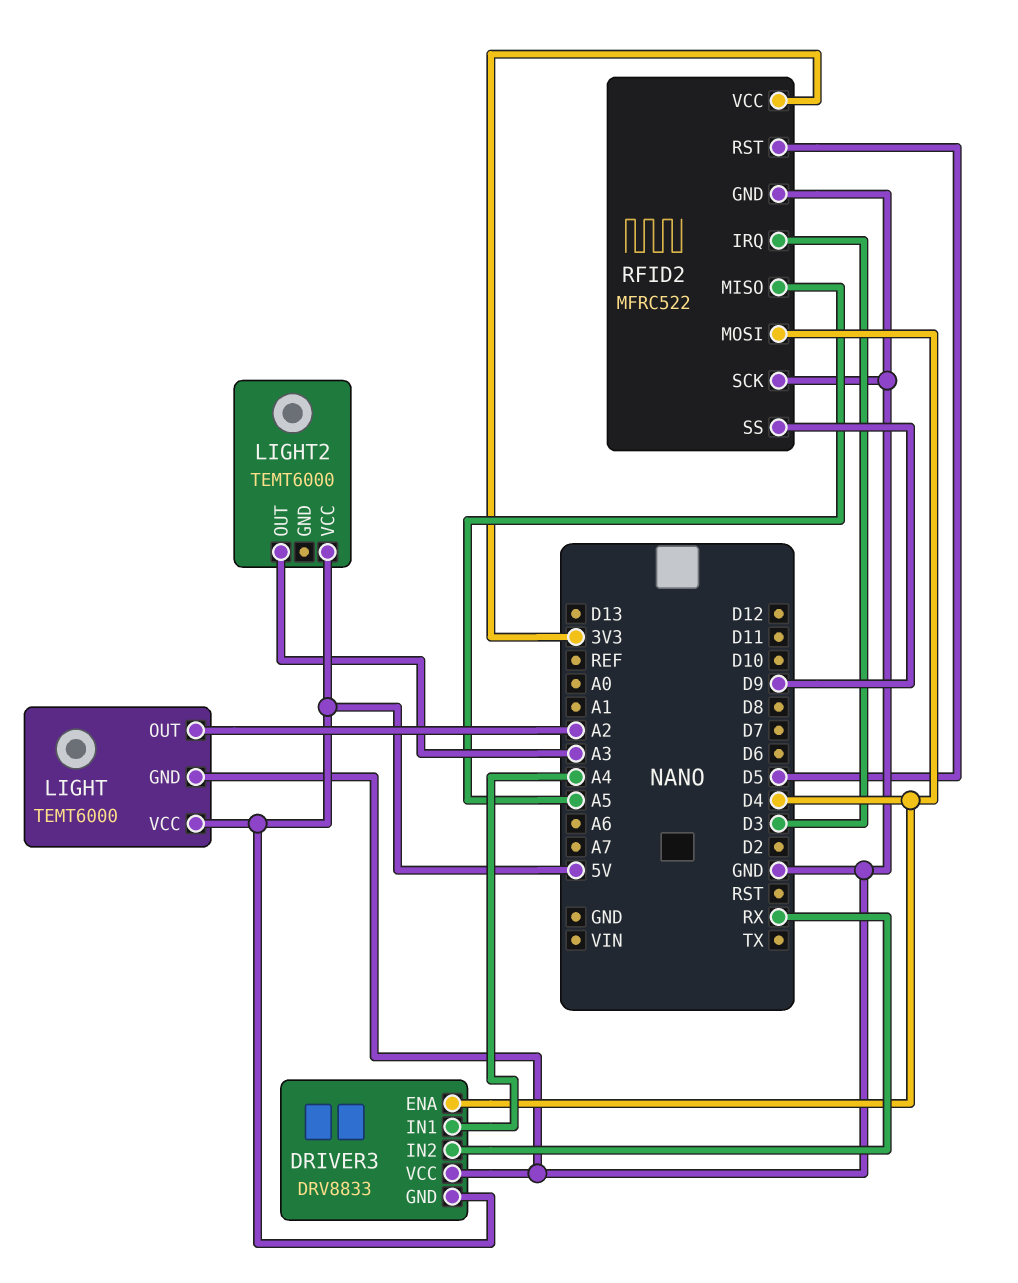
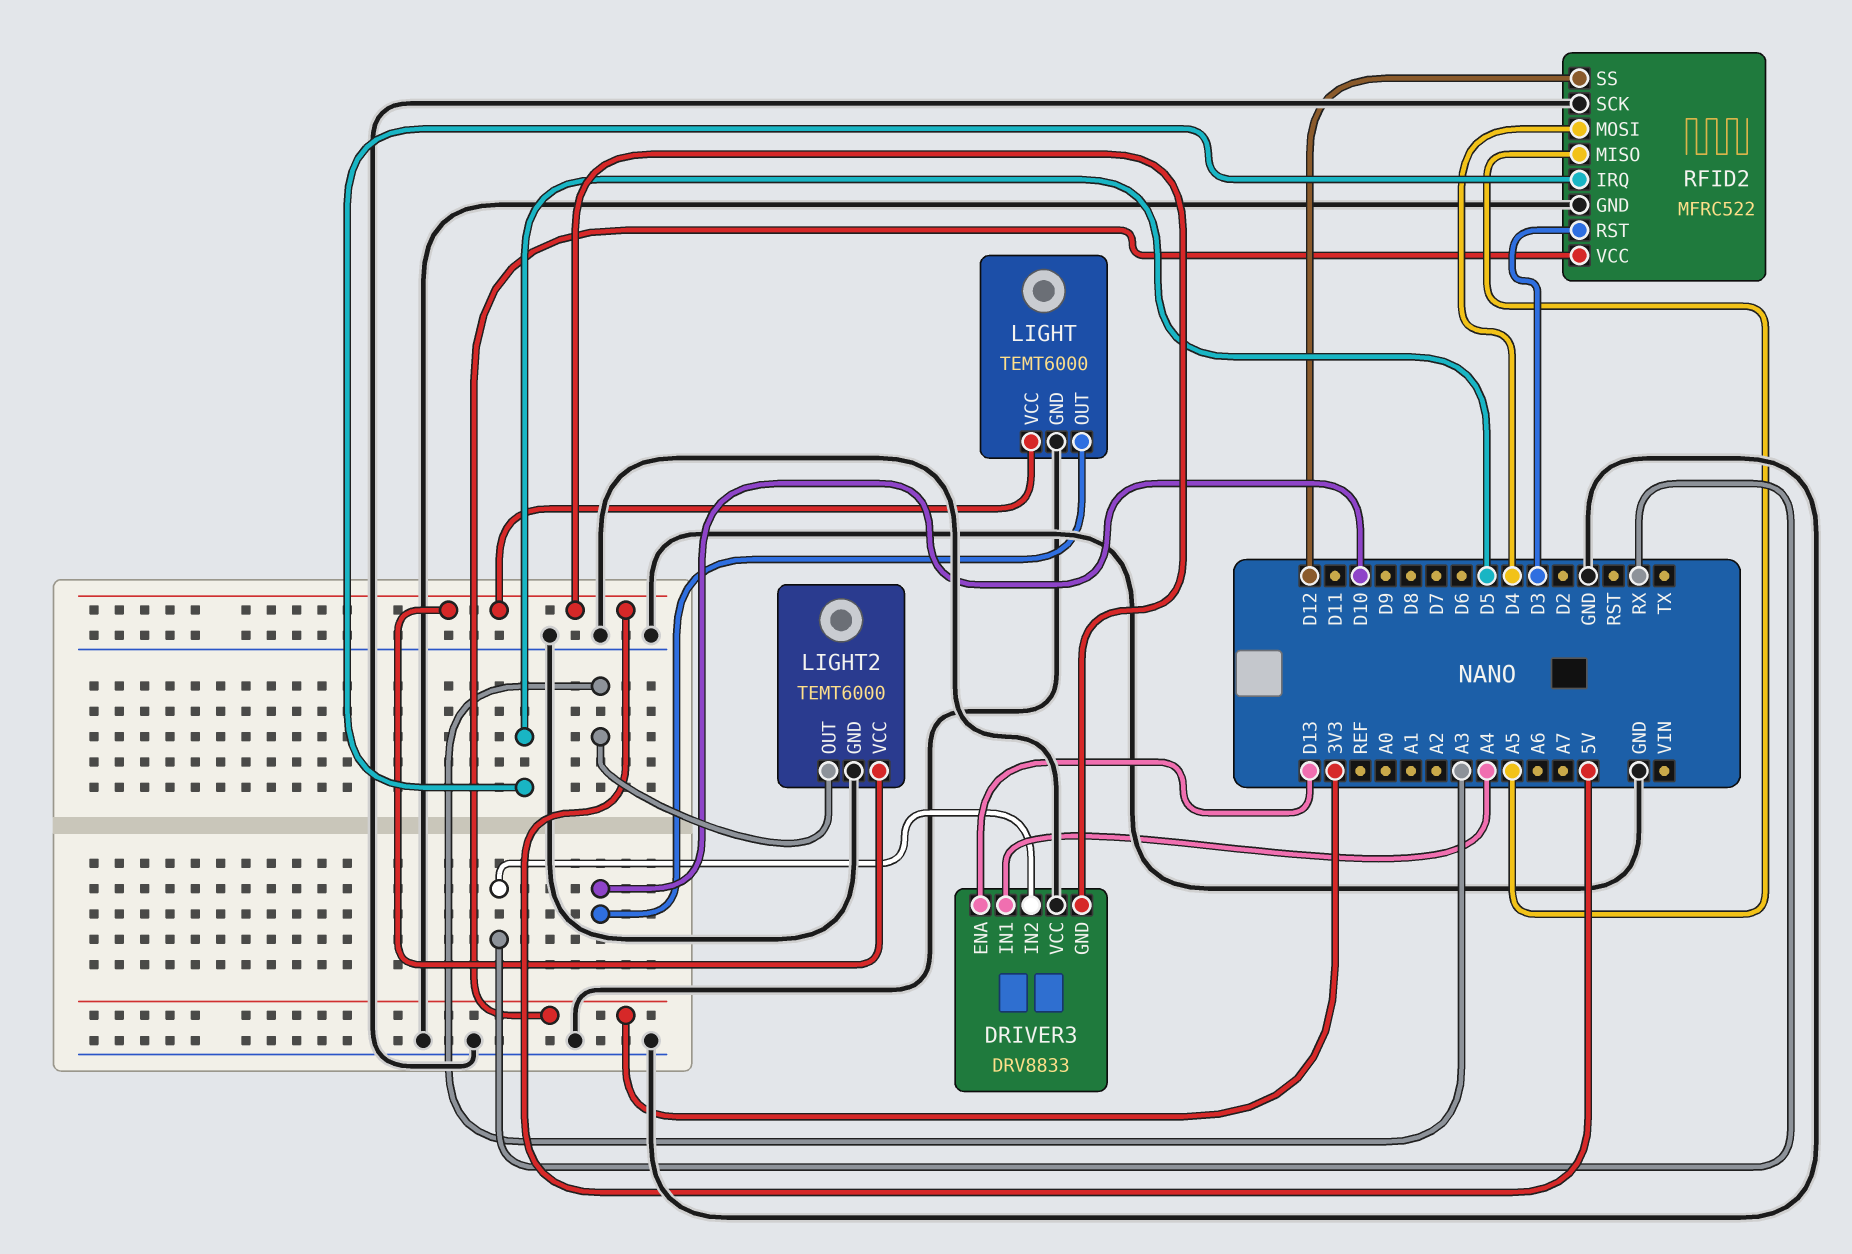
DRIVER3 pin ENA: D4 -> D13
LIGHT pin OUT: A2 -> D10
LIGHT2 pin GND: none -> GND
RFID2 pin IRQ: D3 -> D5
RFID2 pin RST: D5 -> D3
RFID2 pin SS: D9 -> D12

